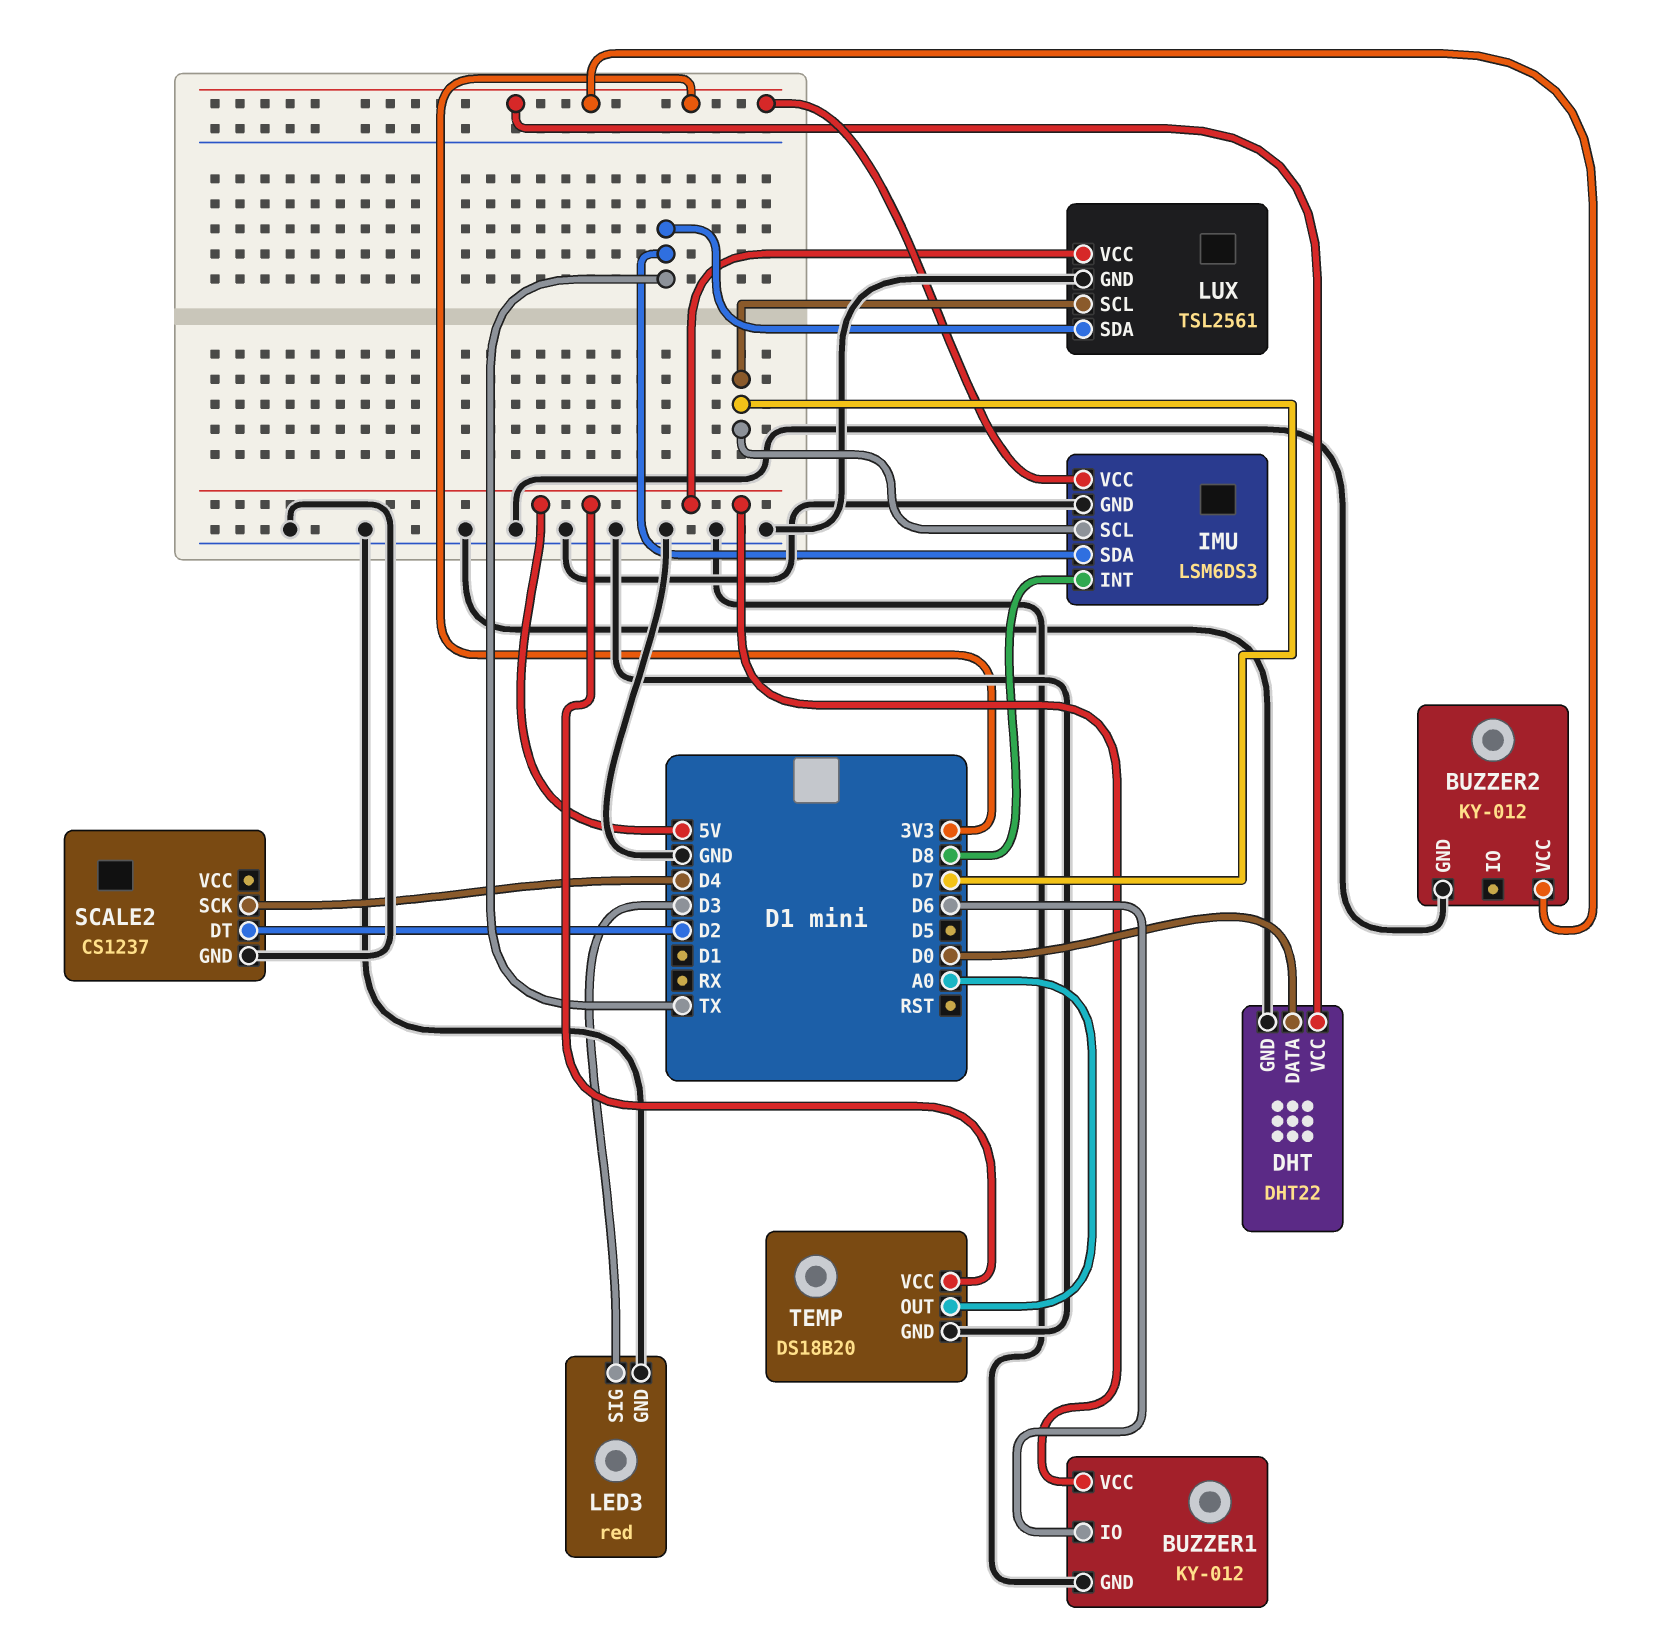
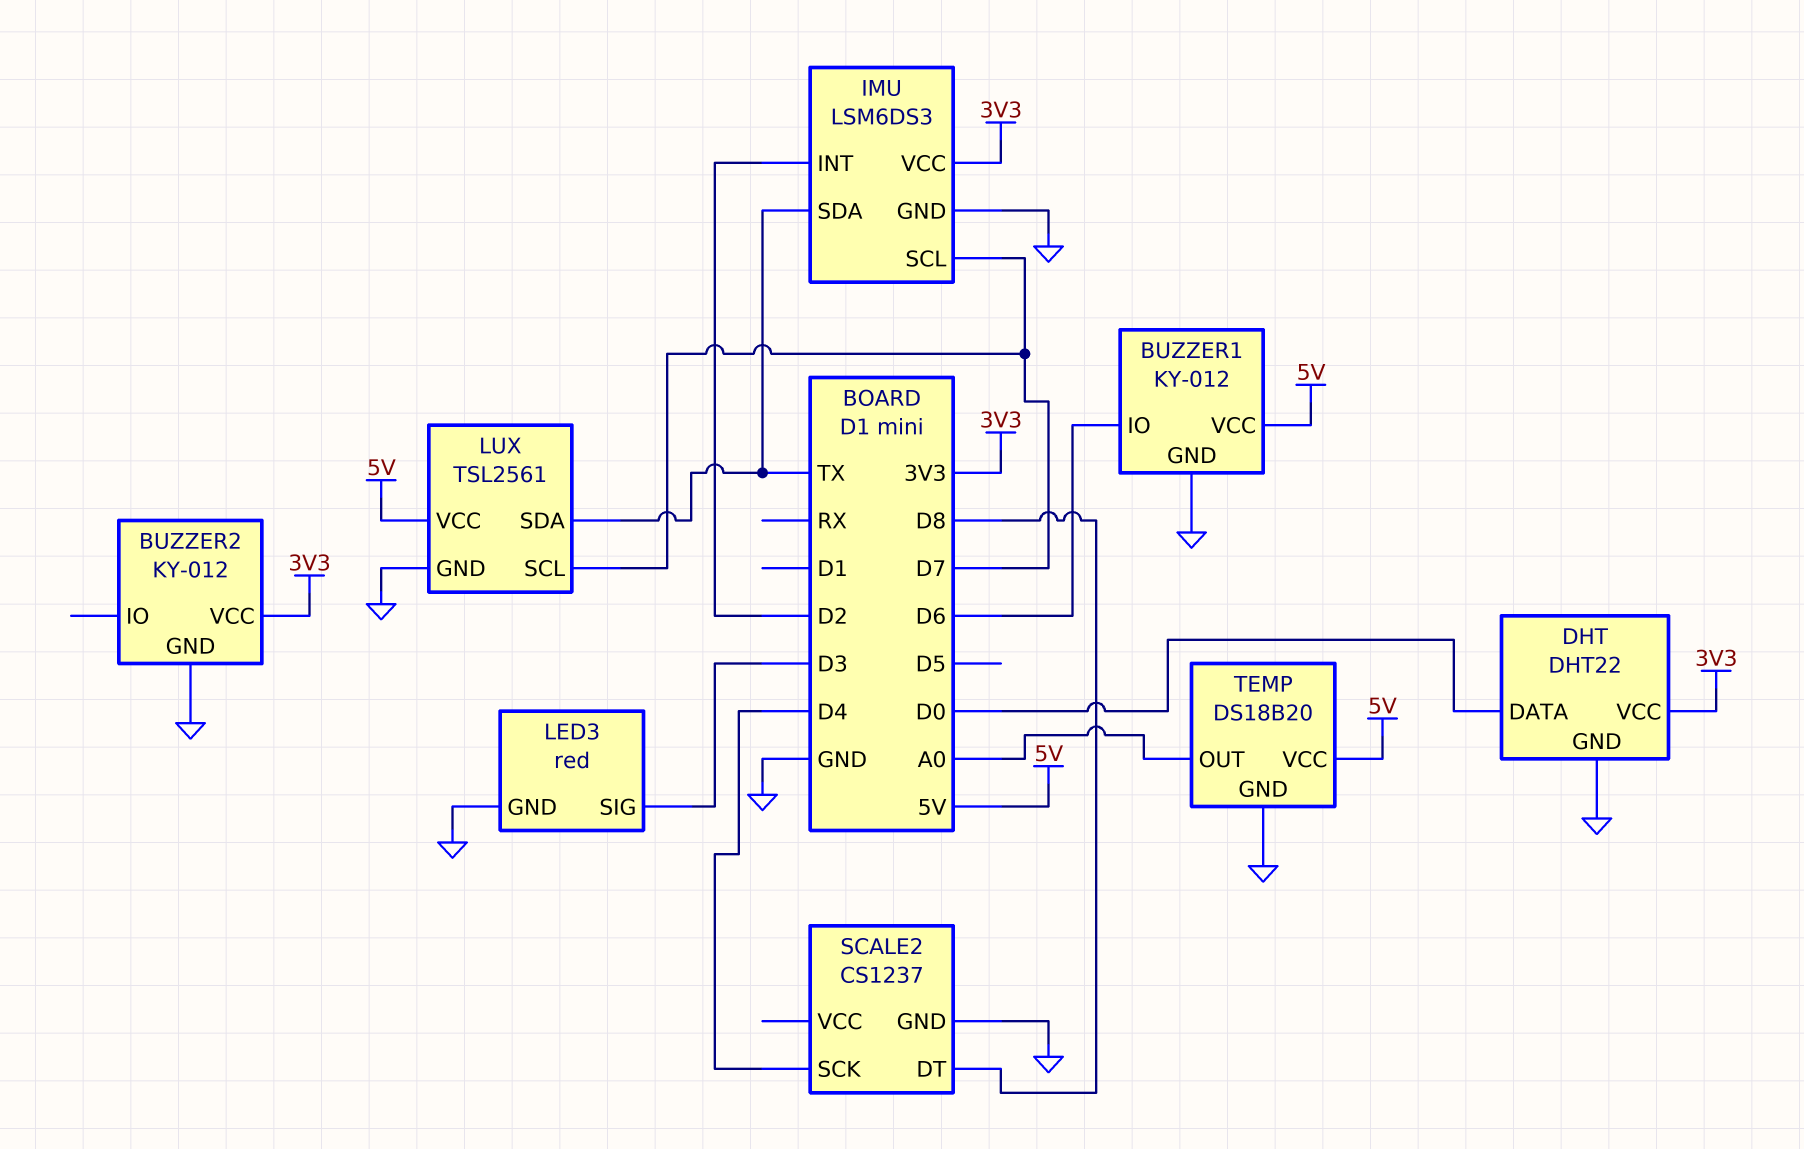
IMU pin INT: D8 -> D2
SCALE2 pin DT: D2 -> D8

